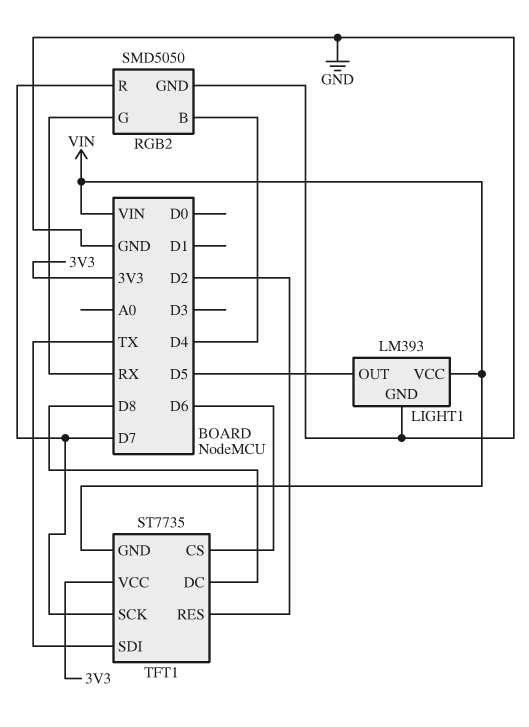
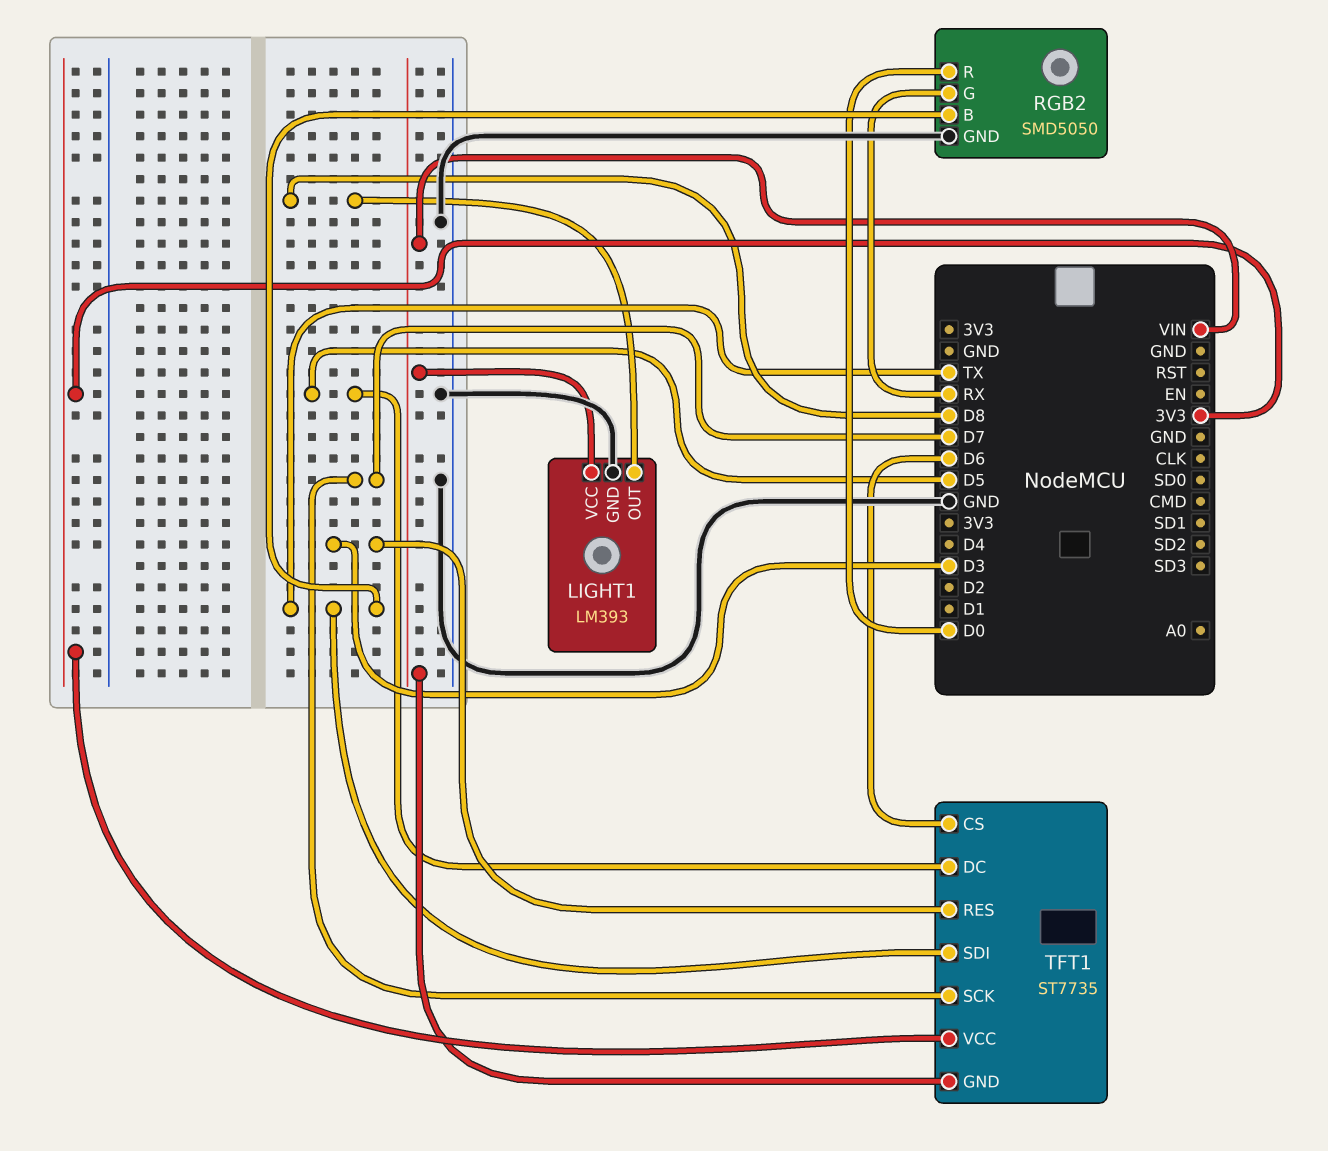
LIGHT1 pin OUT: D5 -> D8
RGB2 pin B: D4 -> TX
RGB2 pin R: D7 -> D0
TFT1 pin DC: D8 -> D5
TFT1 pin RES: D2 -> D3

